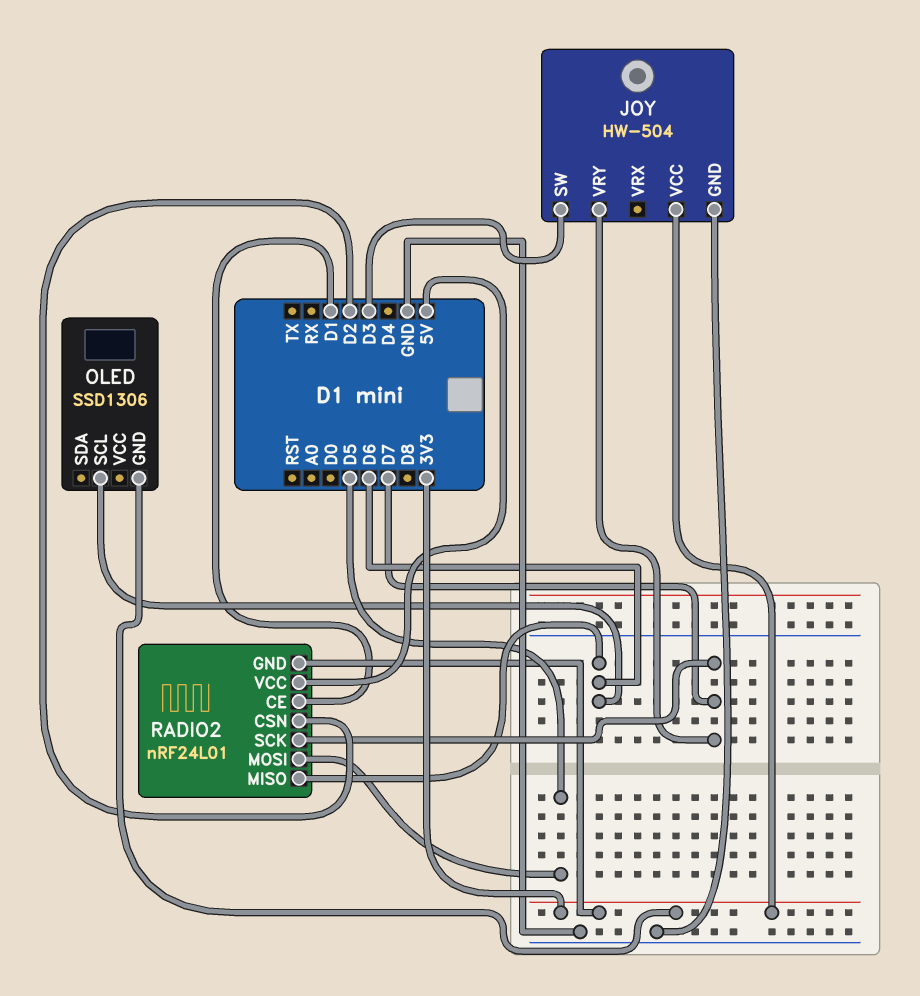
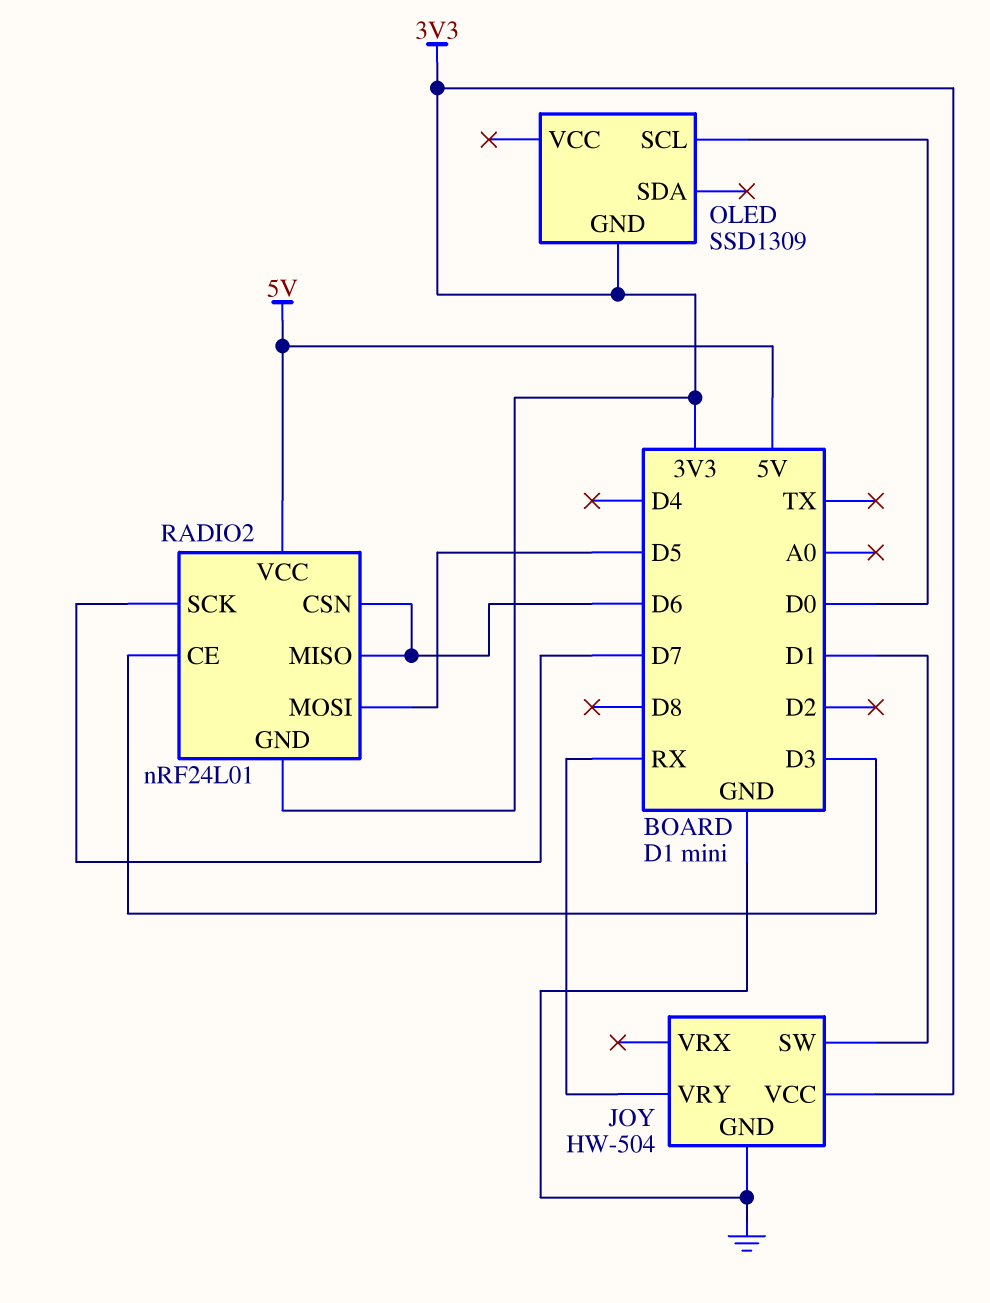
JOY pin SW: D3 -> D1
JOY pin VRY: D7 -> RX
OLED: SSD1306 -> SSD1309
OLED pin SCL: D6 -> D0
RADIO2 pin CE: D1 -> D3
RADIO2 pin CSN: D2 -> D6

